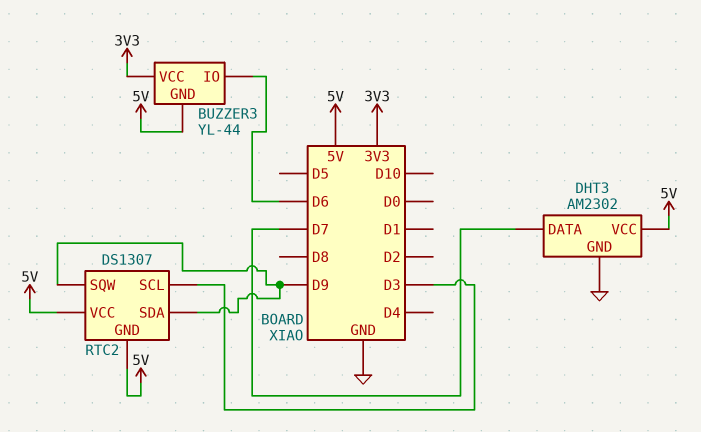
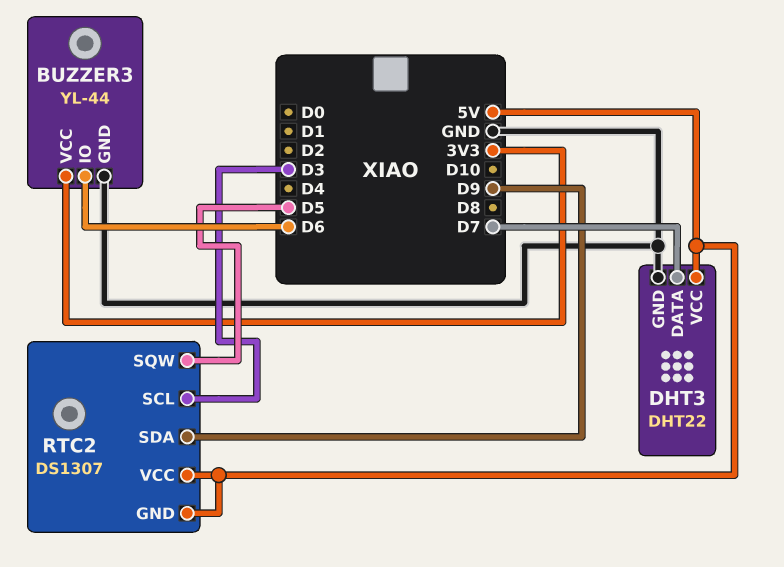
BUZZER3 pin GND: 5V -> GND
DHT3: AM2302 -> DHT22
RTC2 pin SQW: D9 -> D5

